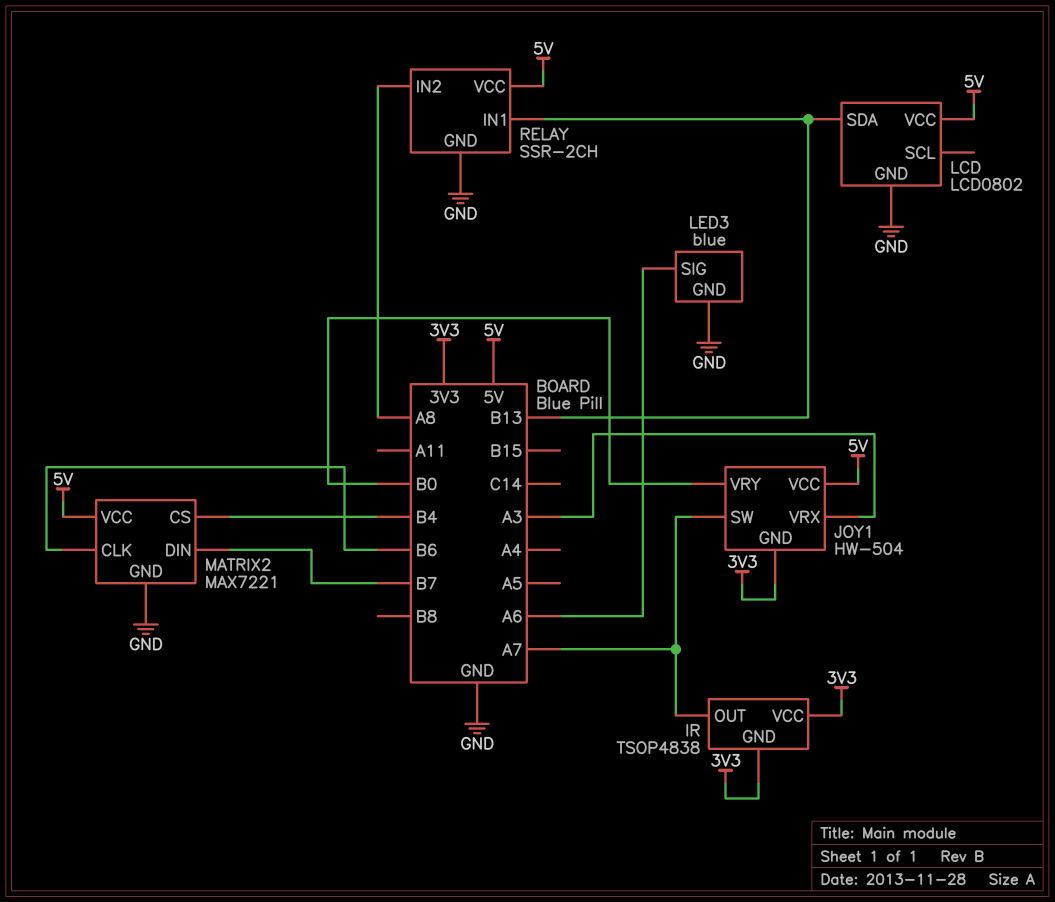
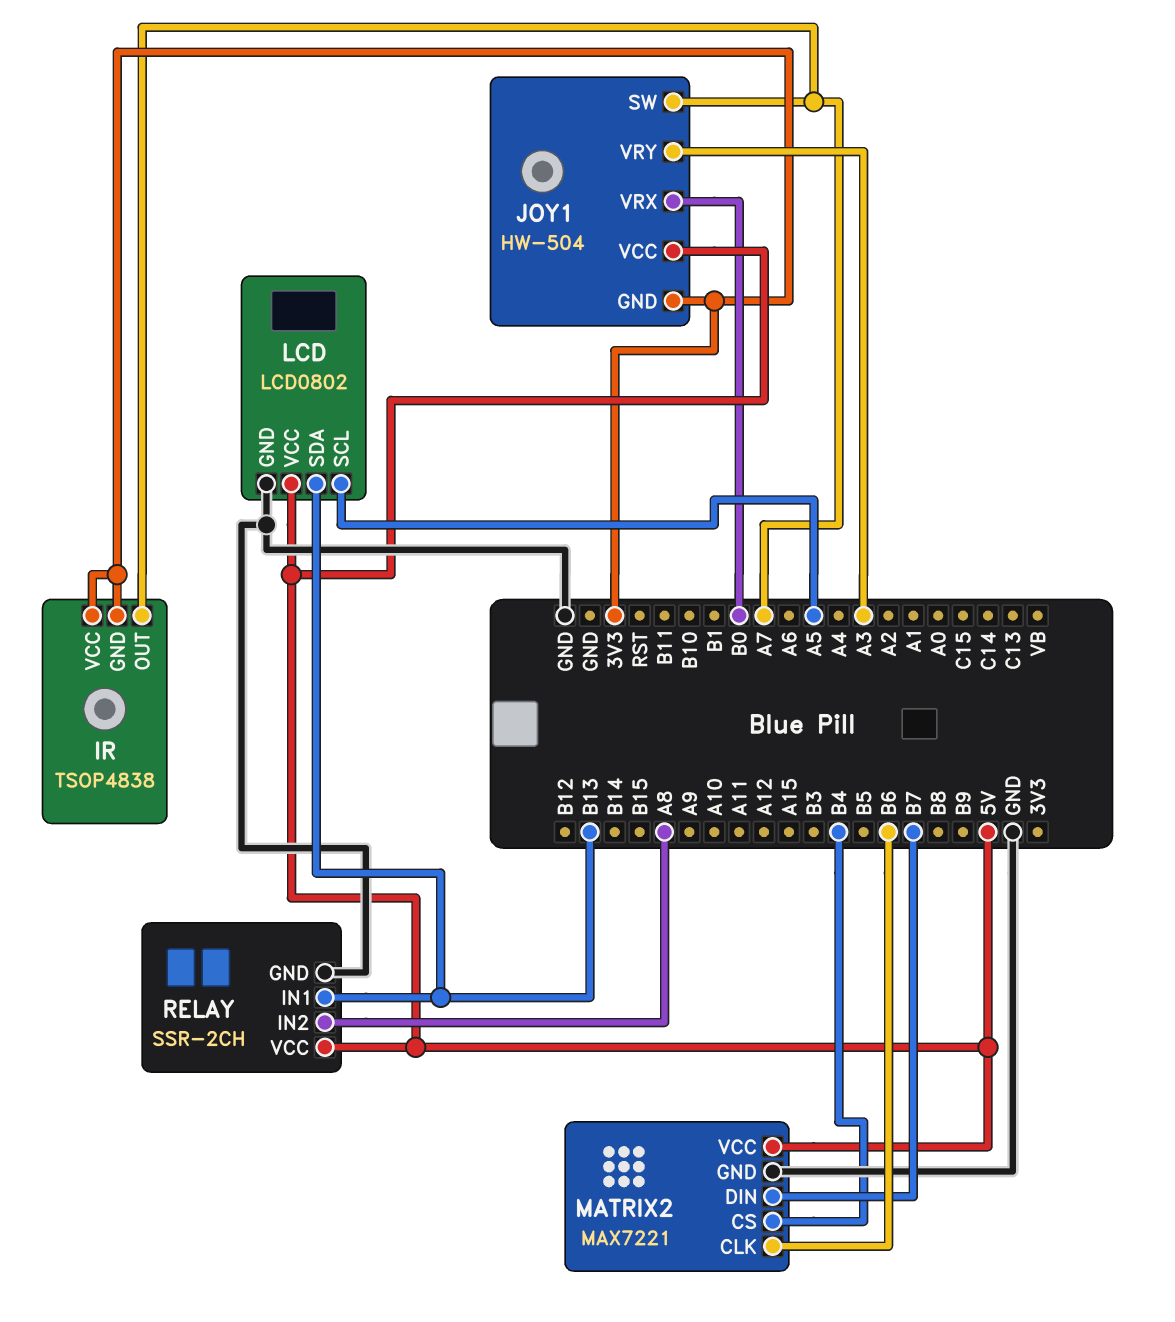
JOY1 pin VRX: A3 -> B0
JOY1 pin VRY: B0 -> A3
LCD pin SCL: none -> A5
LED3: blue -> none
LED3 pin GND: GND -> none
LED3 pin SIG: A6 -> none

